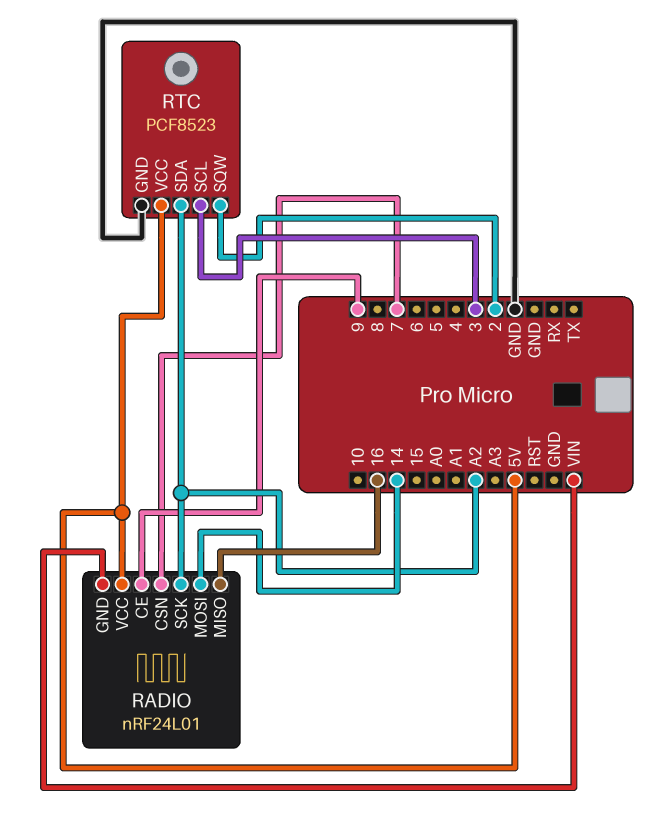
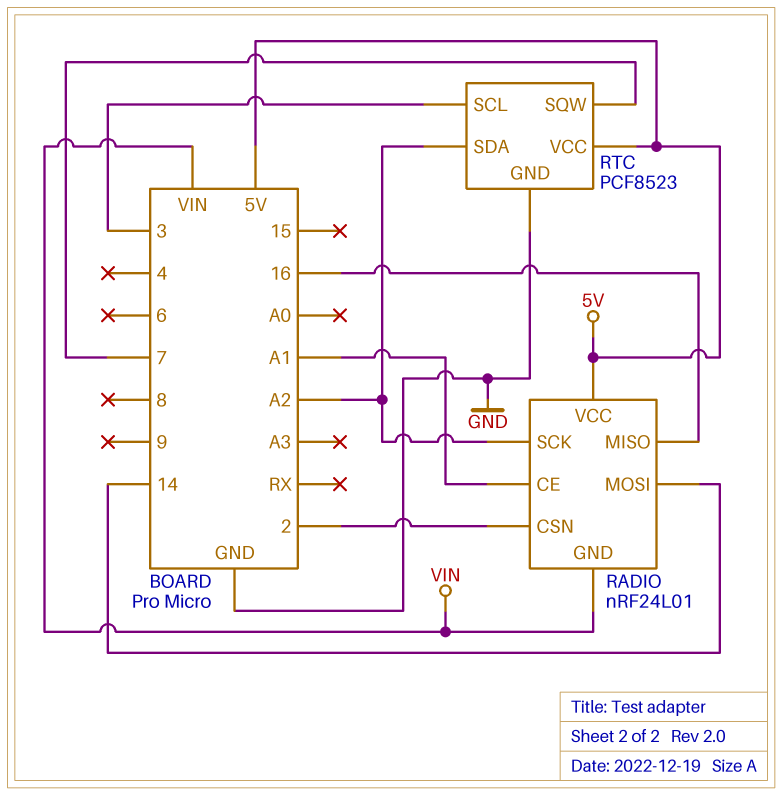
RADIO pin CE: 9 -> A1
RADIO pin CSN: 7 -> 2
RTC pin SQW: 2 -> 7

